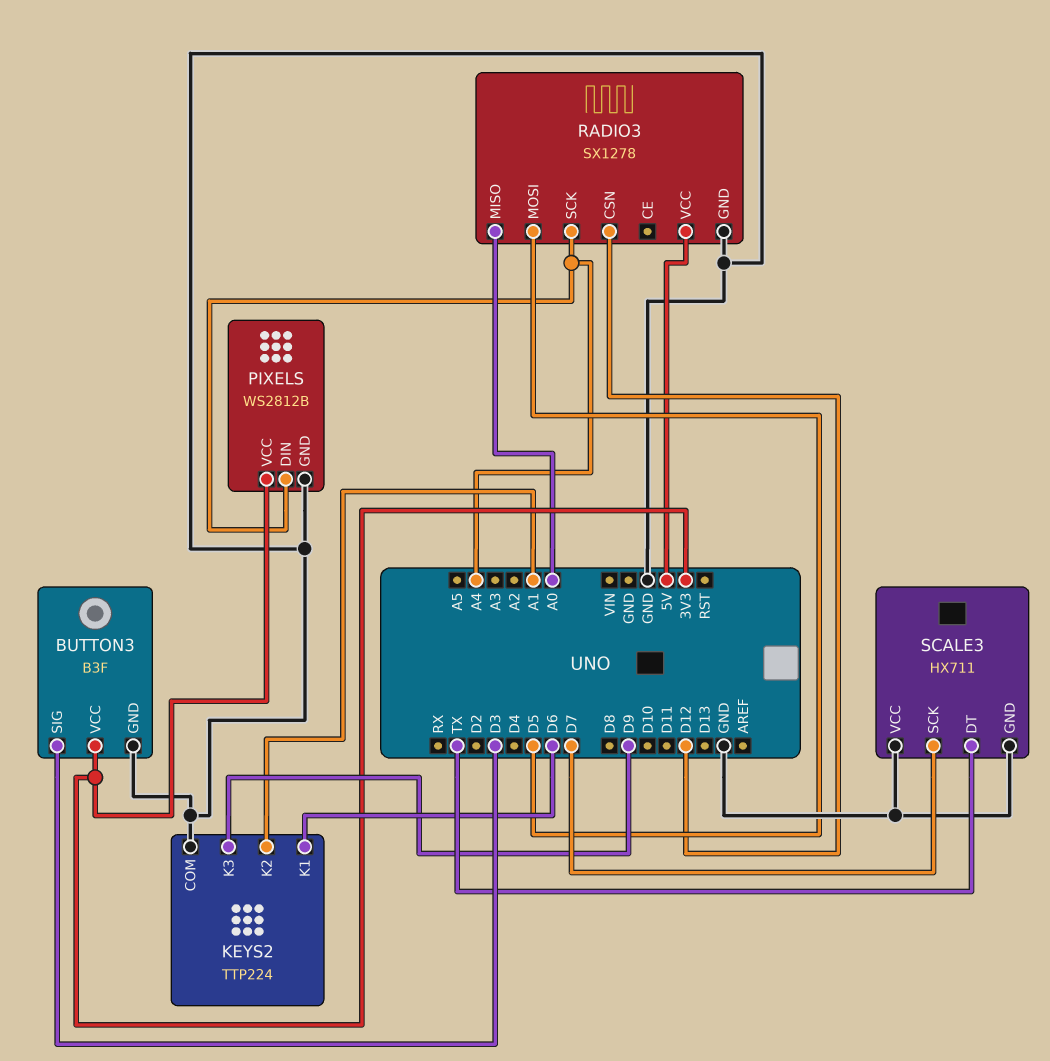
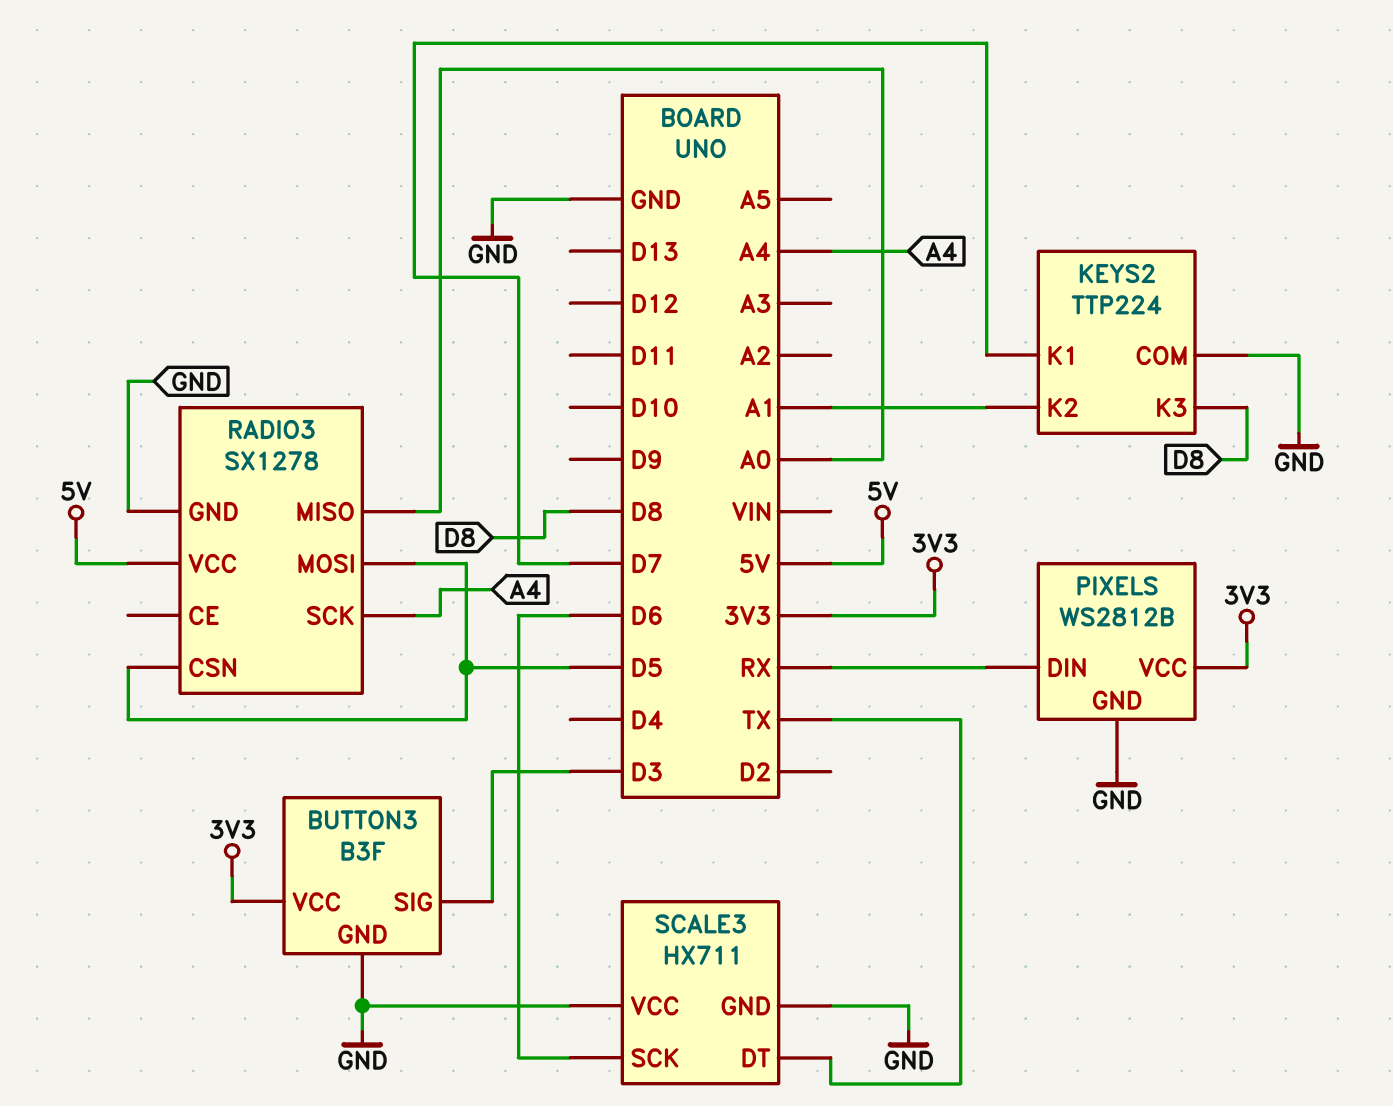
KEYS2 pin K1: D6 -> D7
KEYS2 pin K3: D9 -> D8
PIXELS pin DIN: A4 -> RX
RADIO3 pin CSN: D12 -> D5
SCALE3 pin SCK: D7 -> D6

